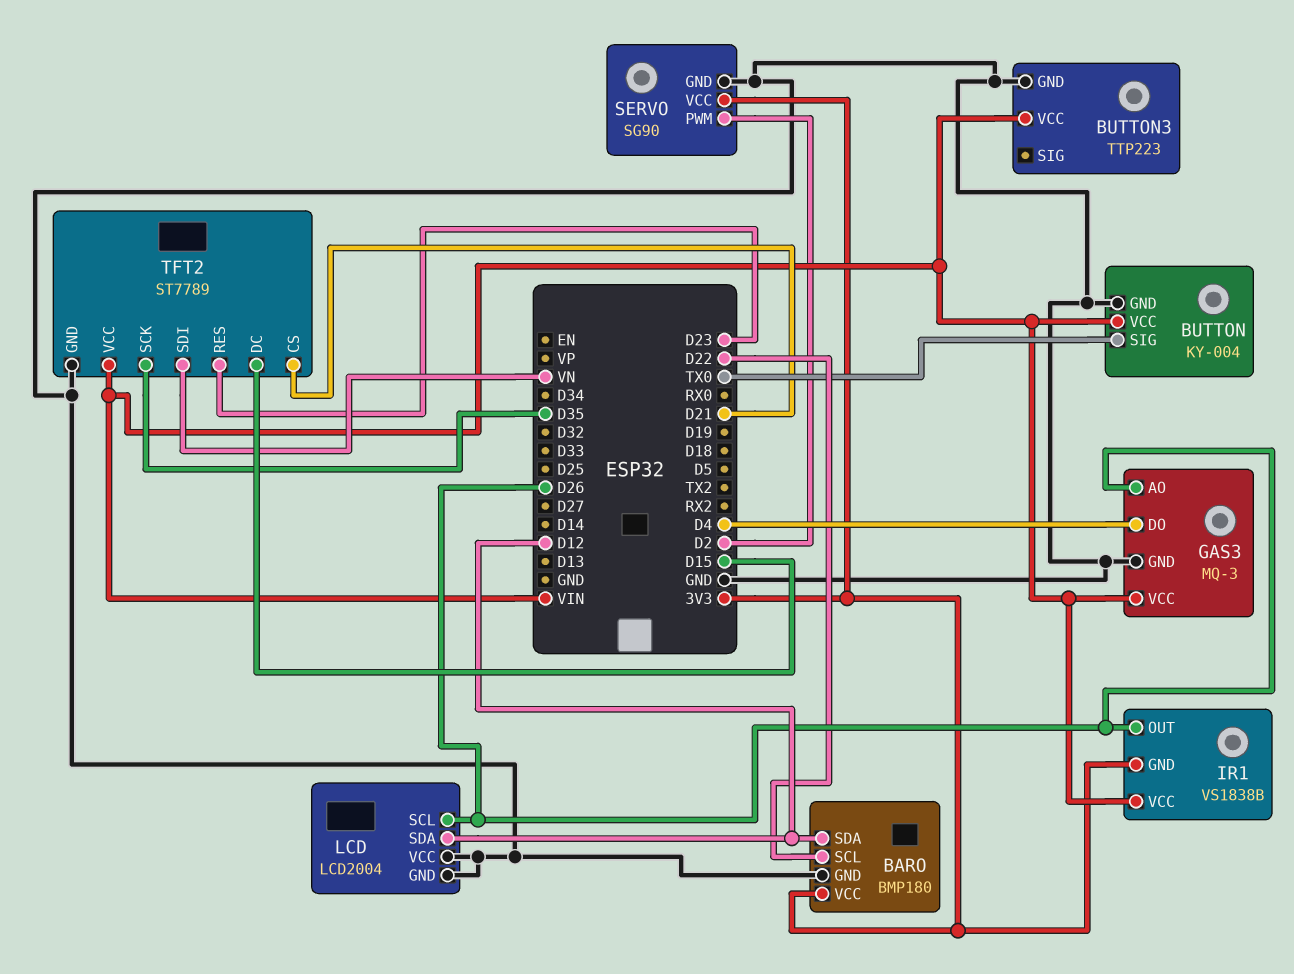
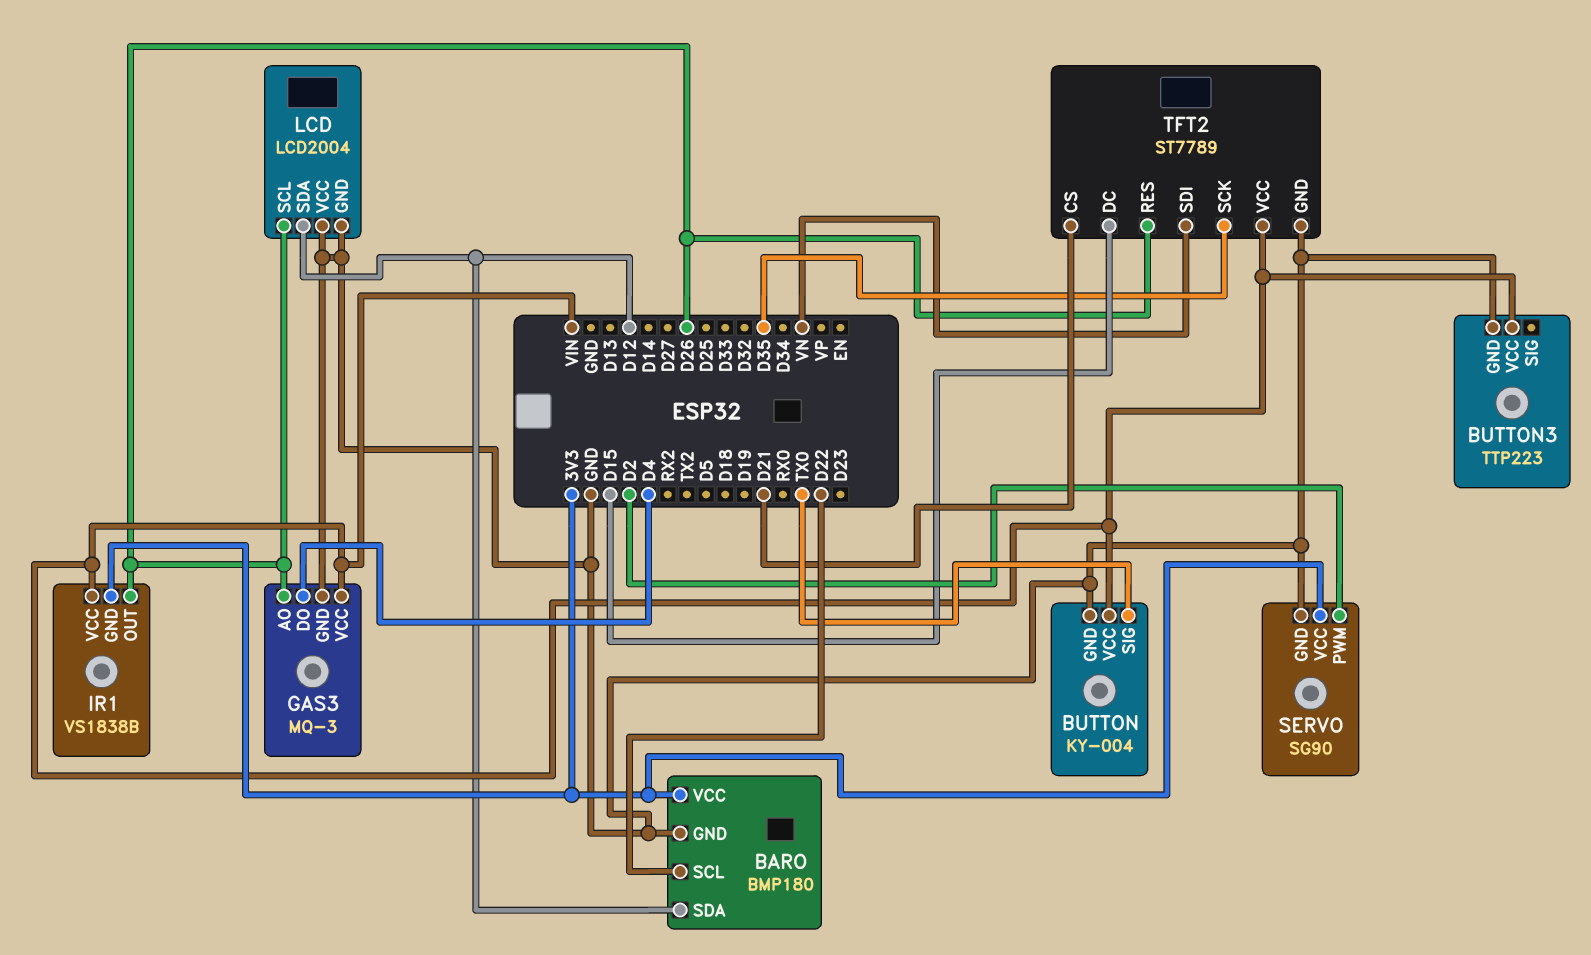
TFT2 pin RES: D23 -> D26

